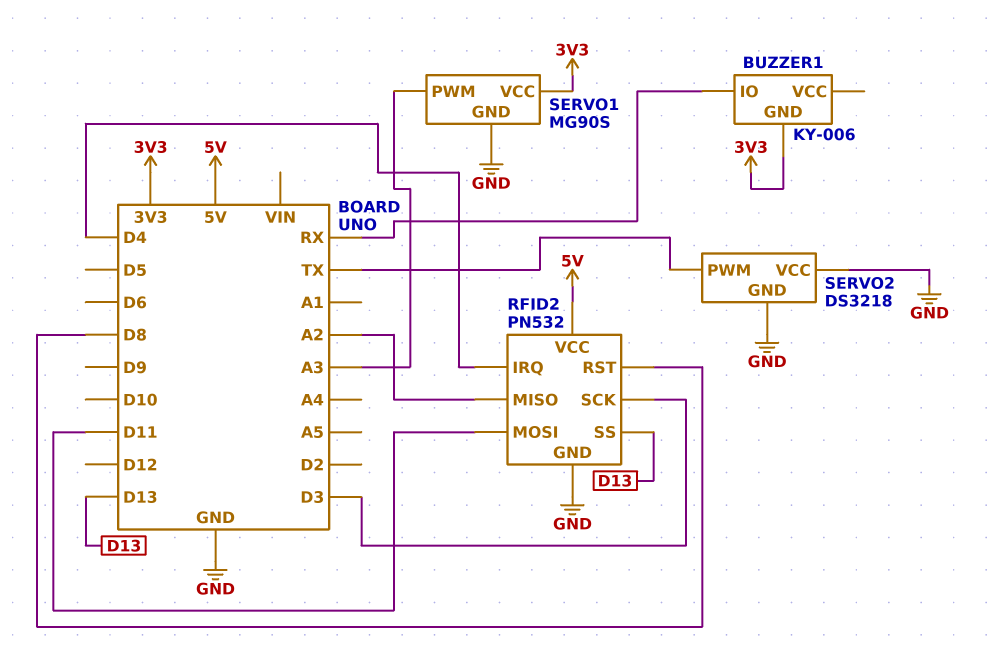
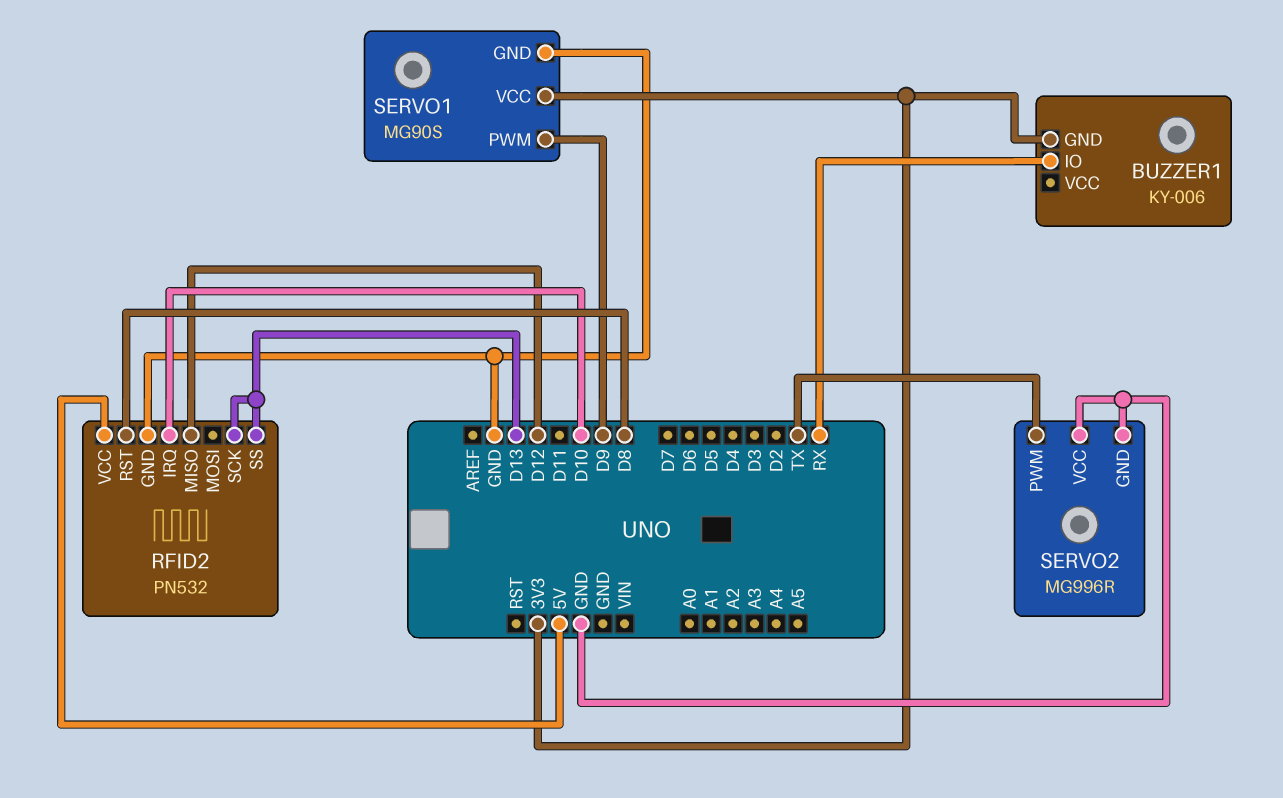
RFID2 pin IRQ: D4 -> D10
RFID2 pin MISO: A2 -> D12
RFID2 pin MOSI: D11 -> none
RFID2 pin SCK: D3 -> D13
SERVO1 pin PWM: A3 -> D9
SERVO2: DS3218 -> MG996R

